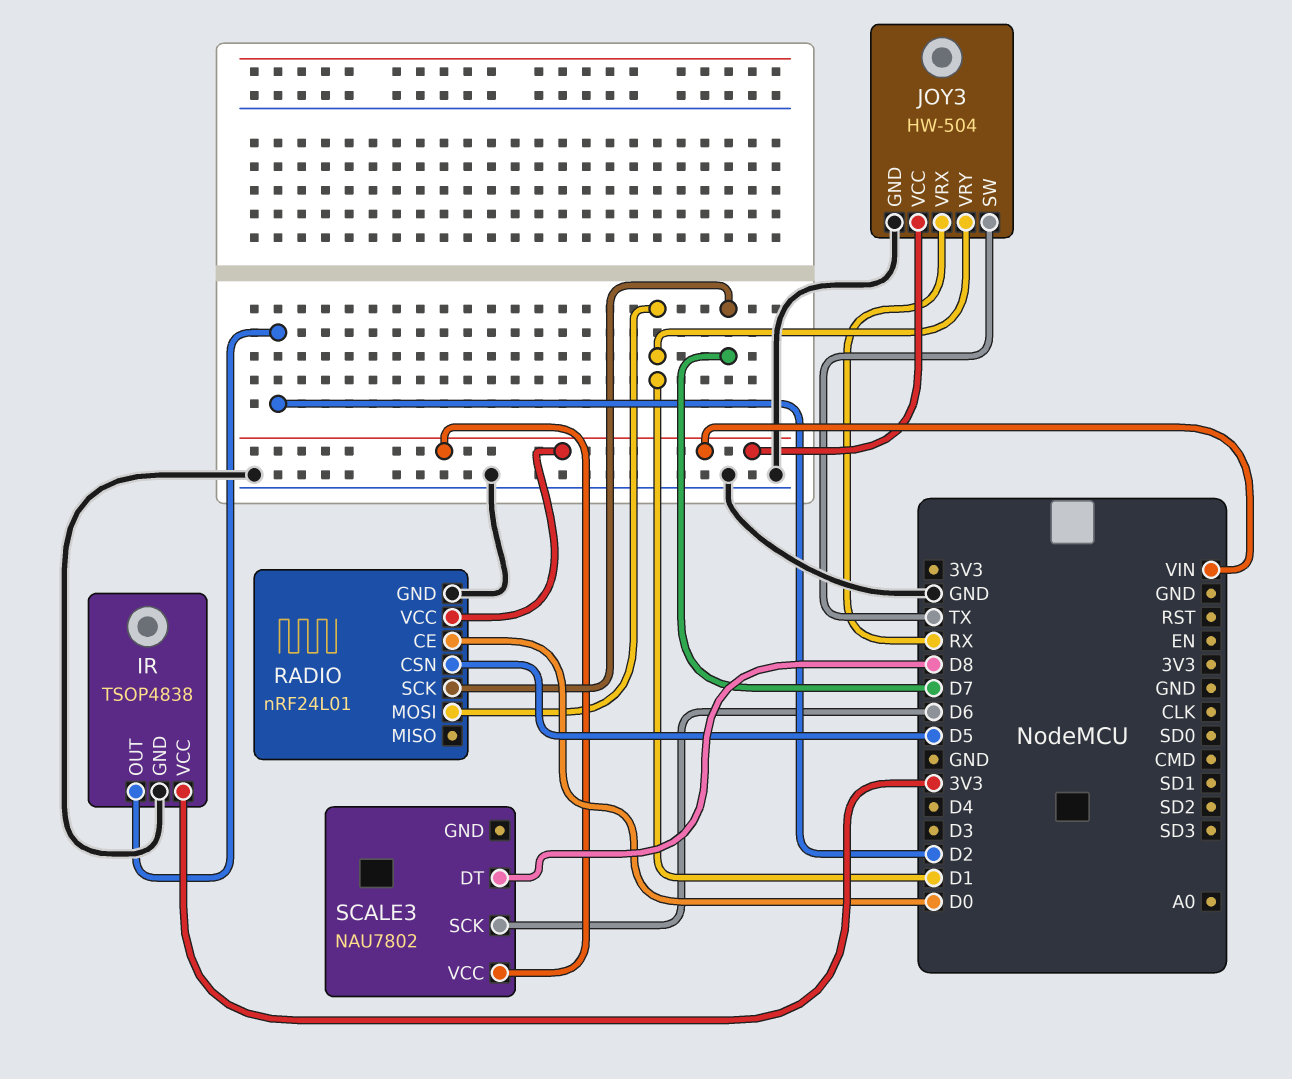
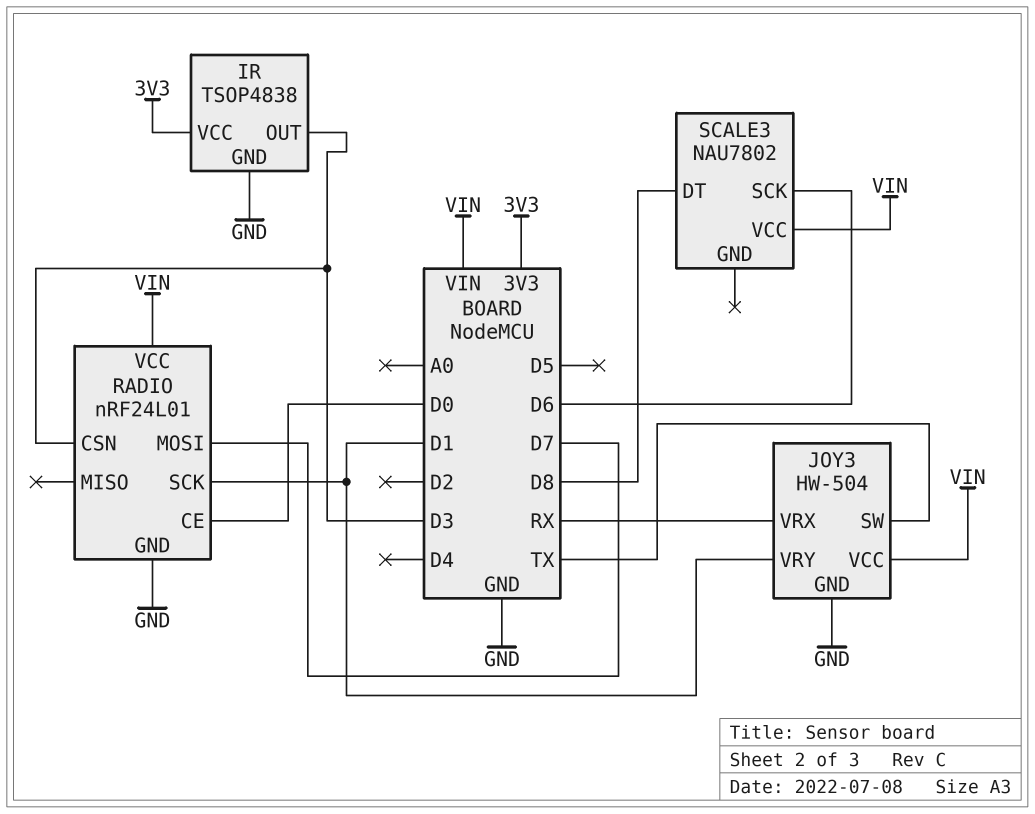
IR pin OUT: D2 -> D3
RADIO pin CSN: D5 -> D3
RADIO pin MOSI: D1 -> D7
RADIO pin SCK: D7 -> D1

